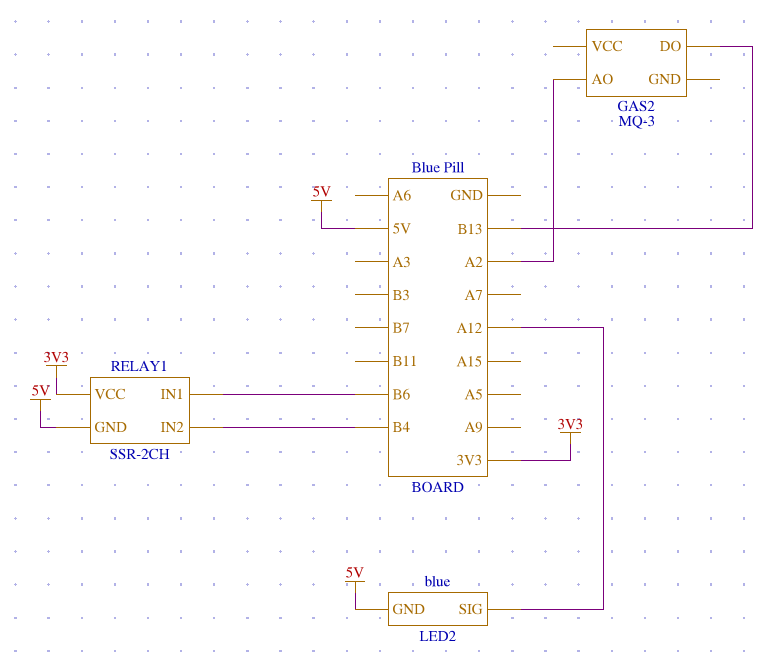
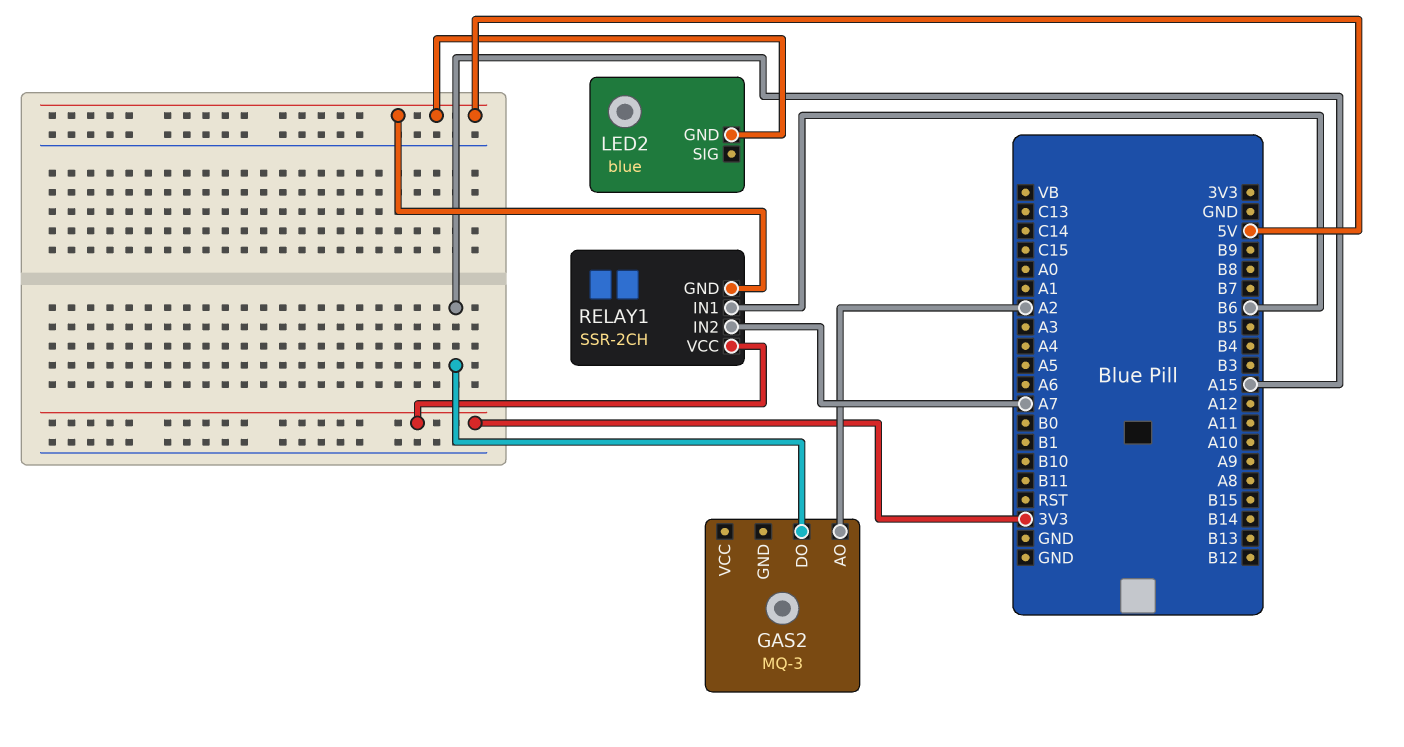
GAS2 pin DO: B13 -> A15
LED2 pin SIG: A12 -> none
RELAY1 pin IN2: B4 -> A7

